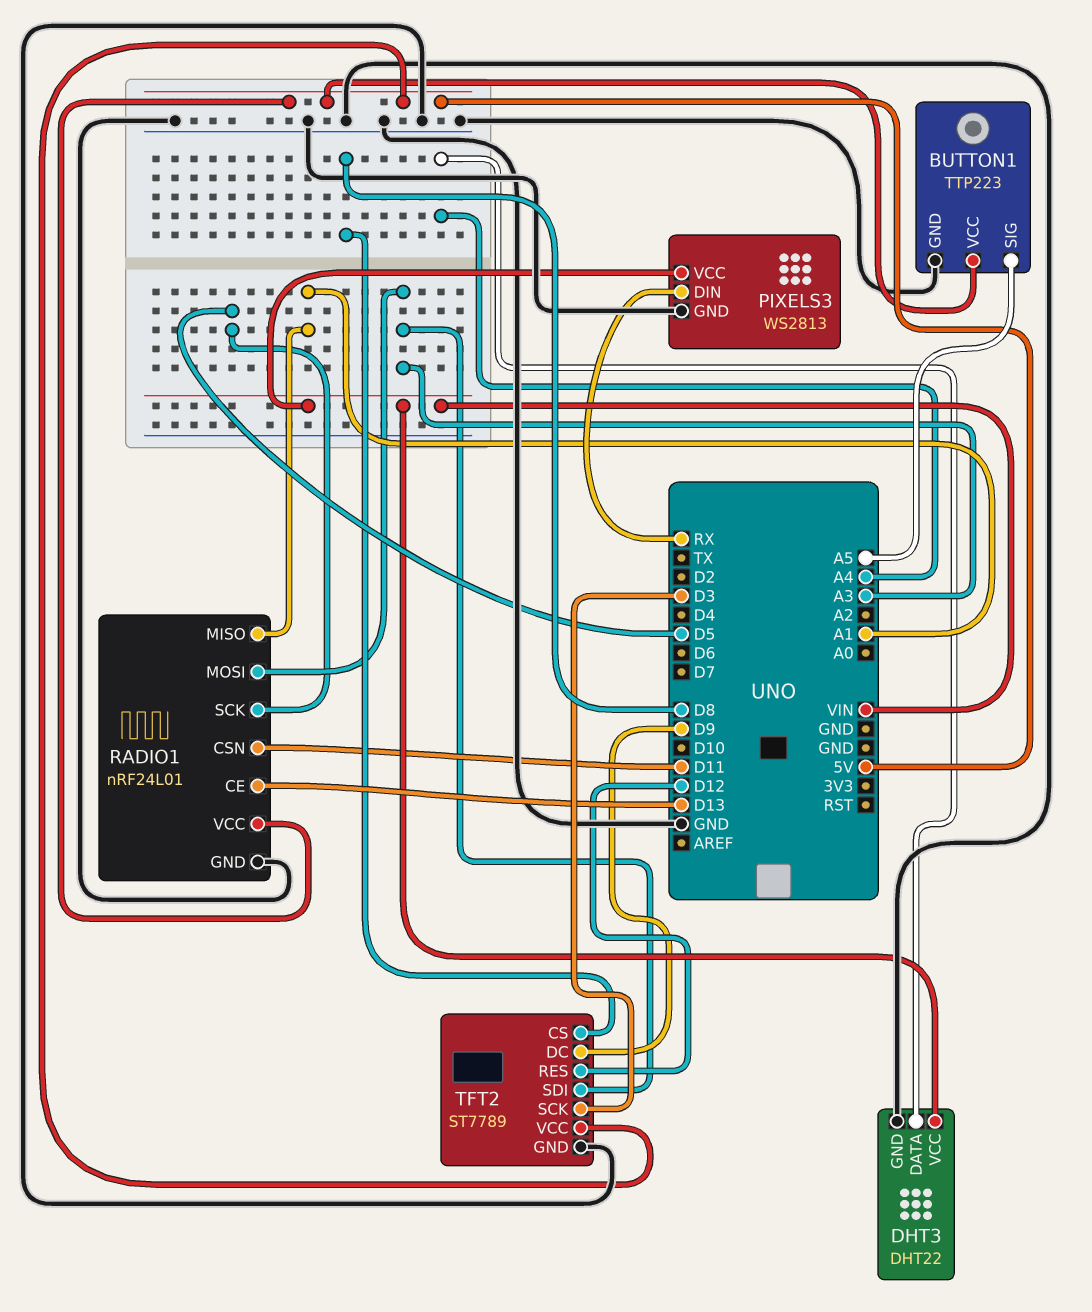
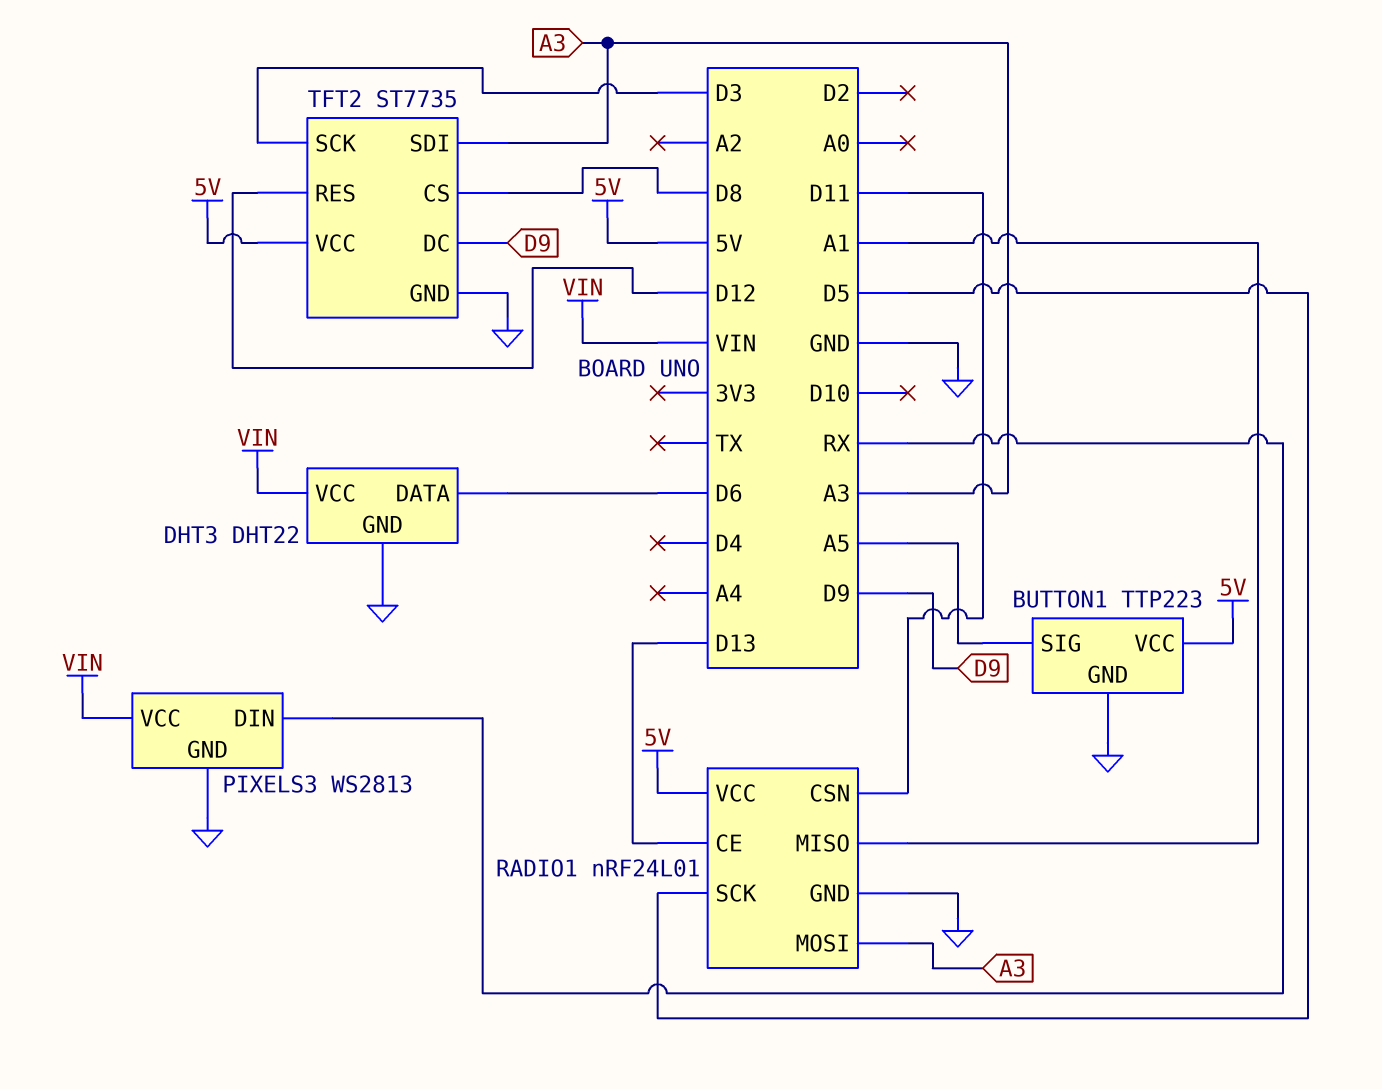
DHT3 pin DATA: A4 -> D6
TFT2: ST7789 -> ST7735

